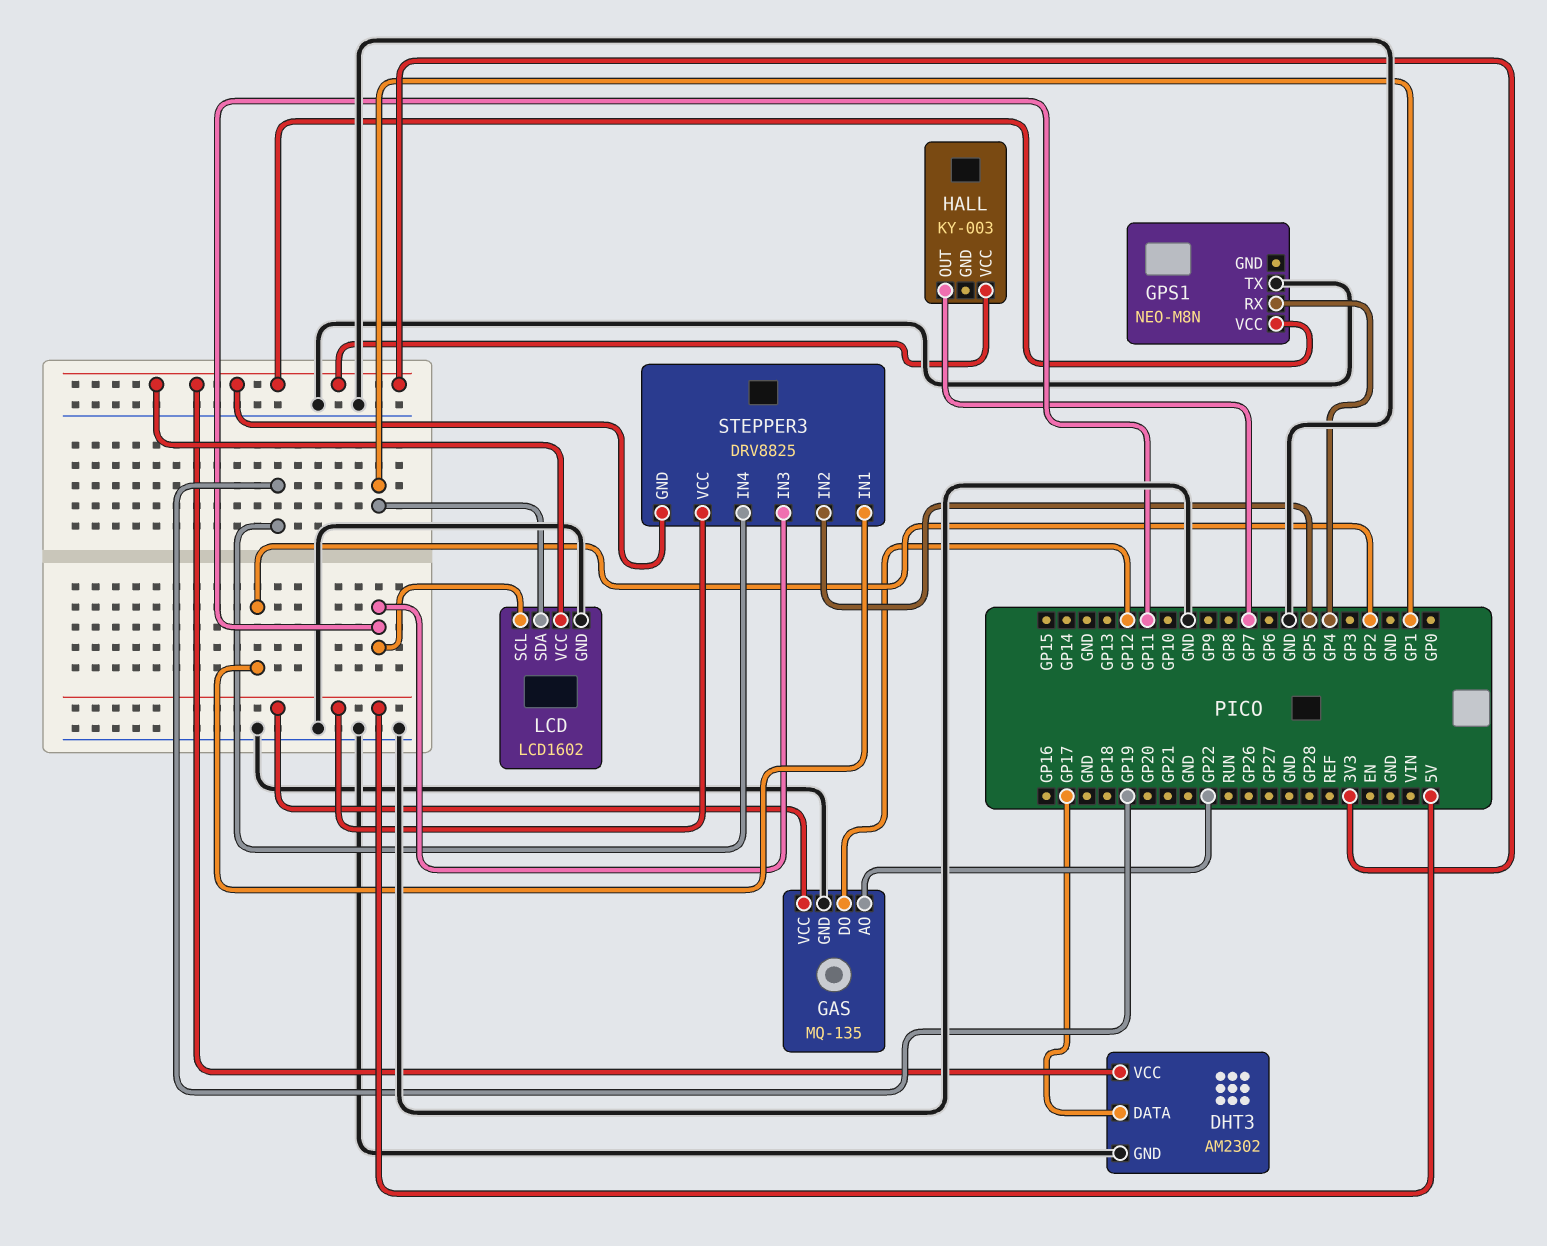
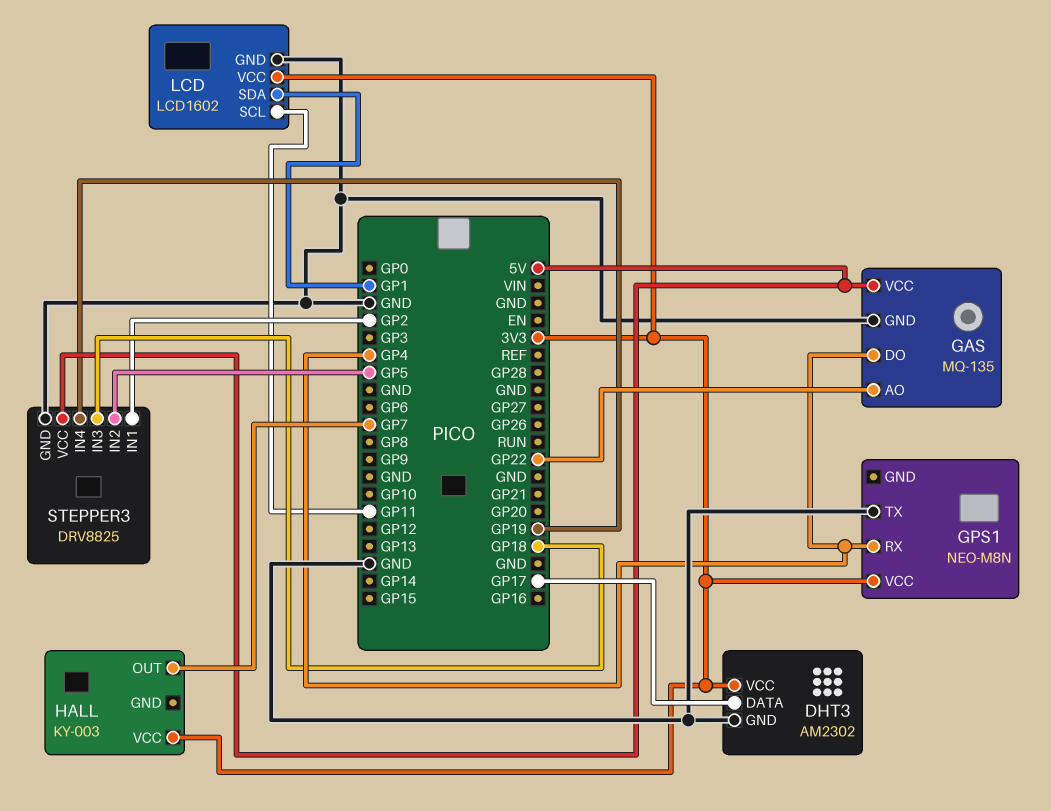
GAS pin DO: GP12 -> GP4
STEPPER3 pin GND: 3V3 -> GND
STEPPER3 pin IN3: GP11 -> GP18

